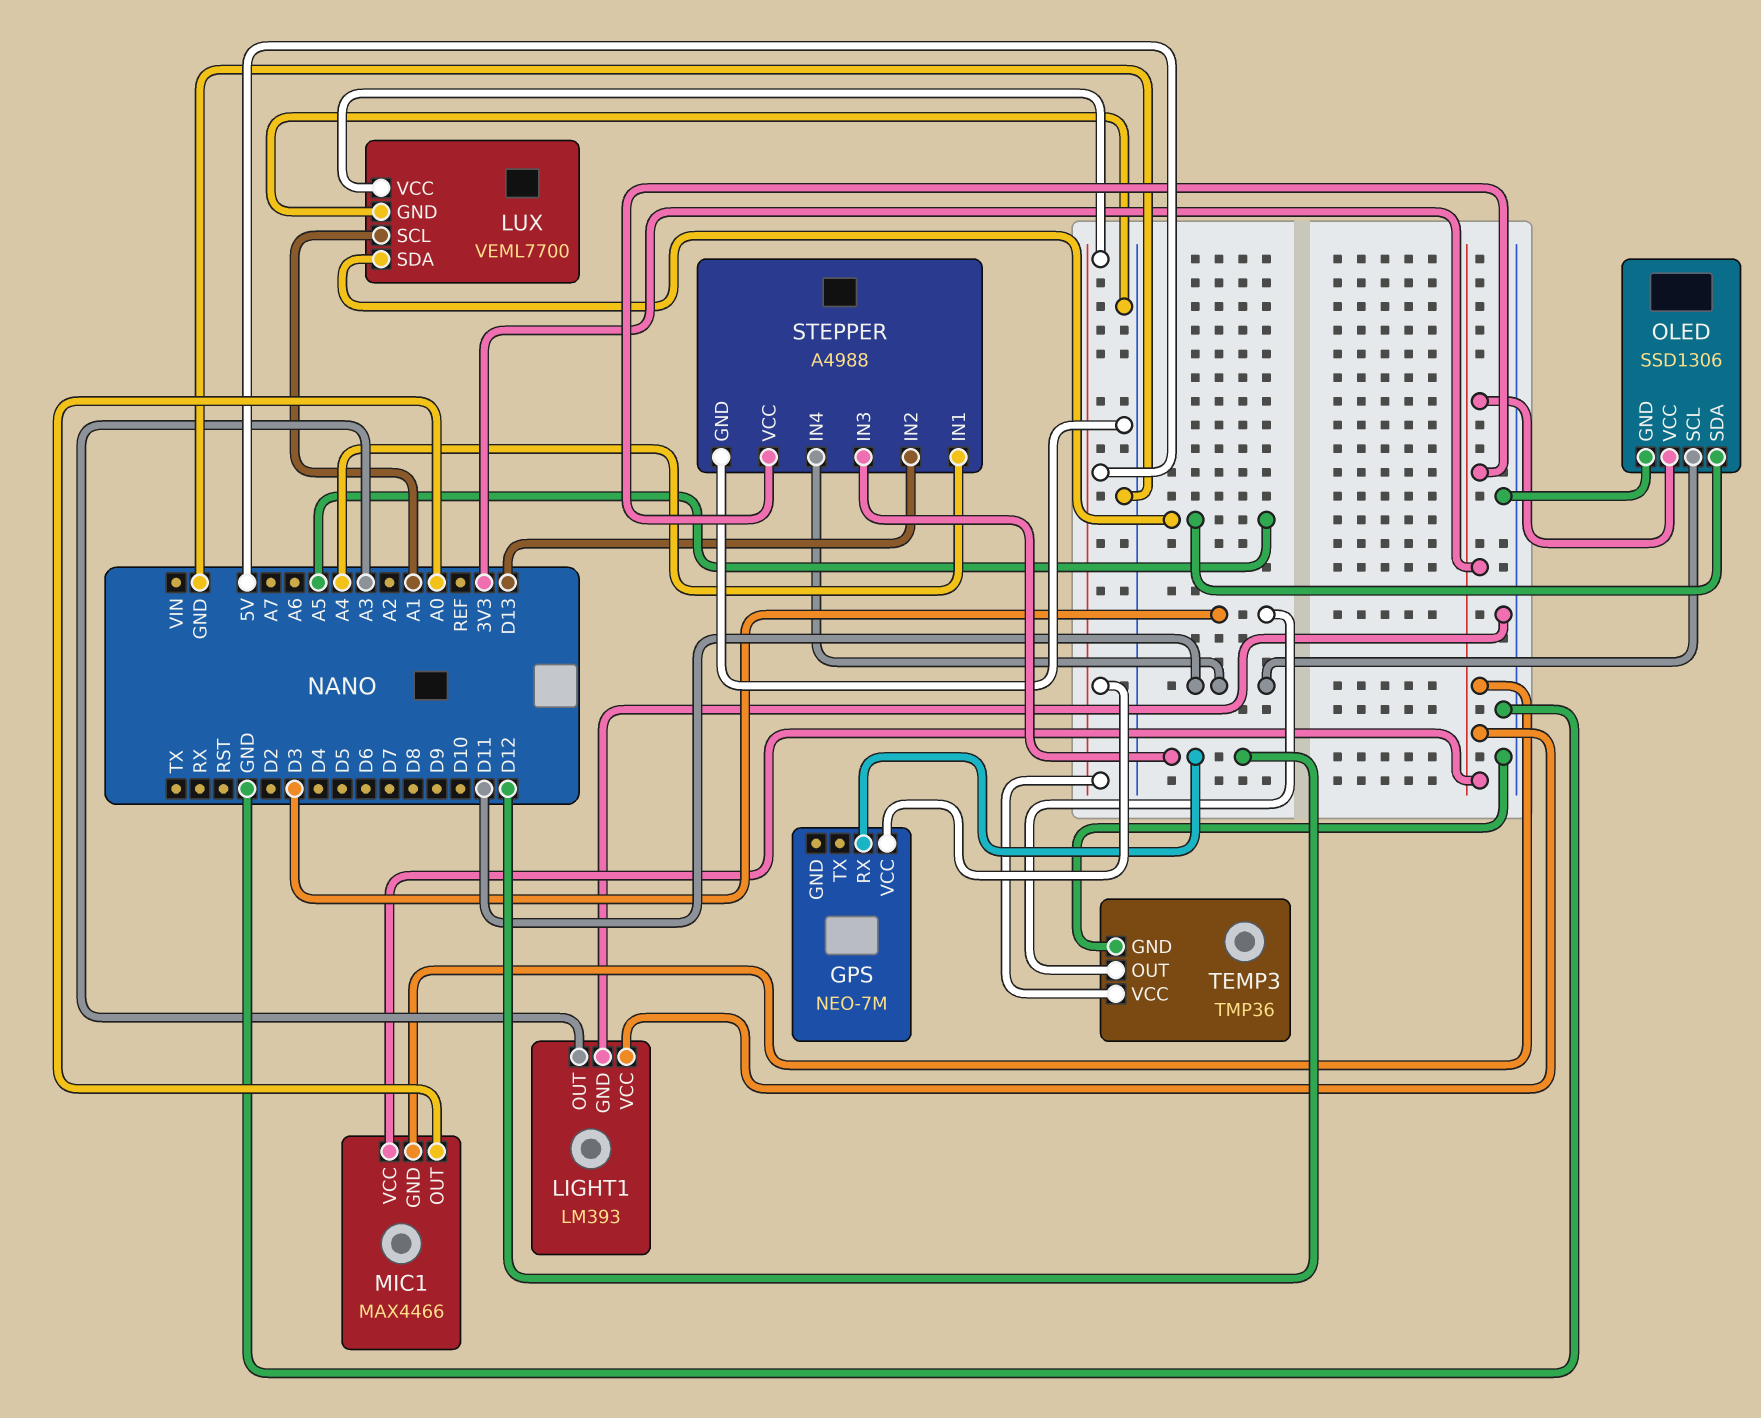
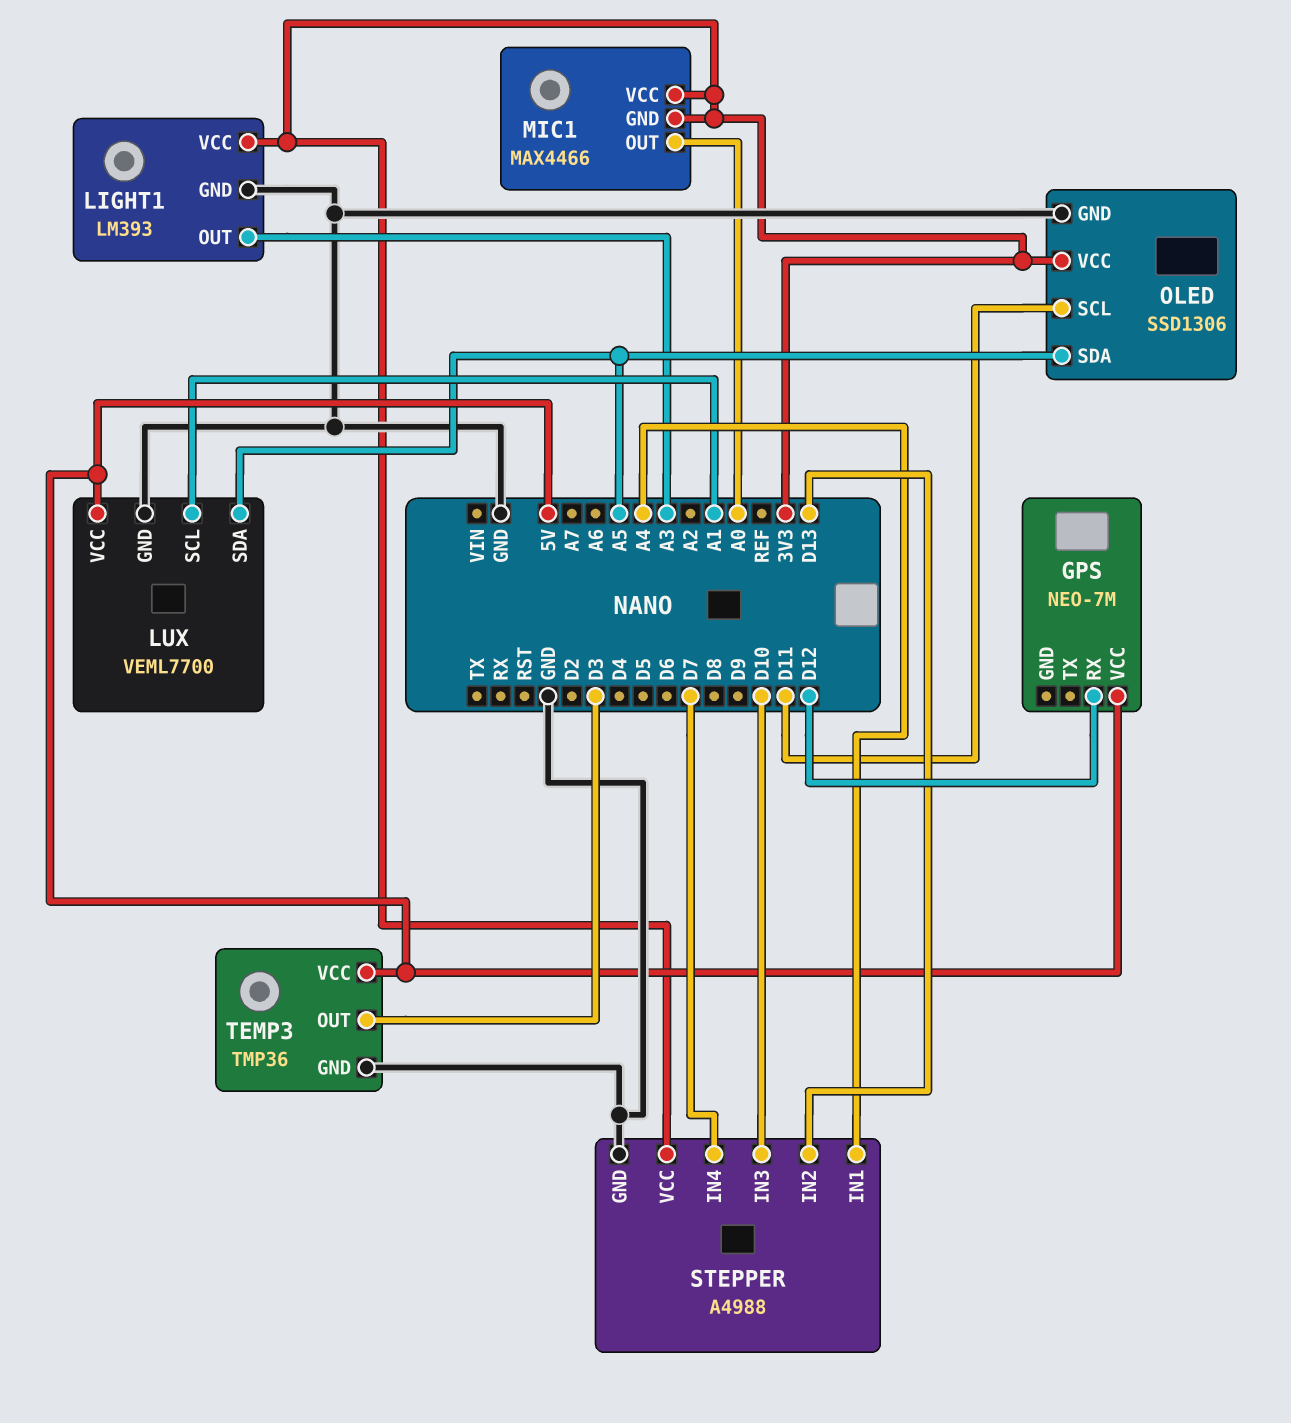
STEPPER pin IN3: D12 -> D10
STEPPER pin IN4: D11 -> D7

